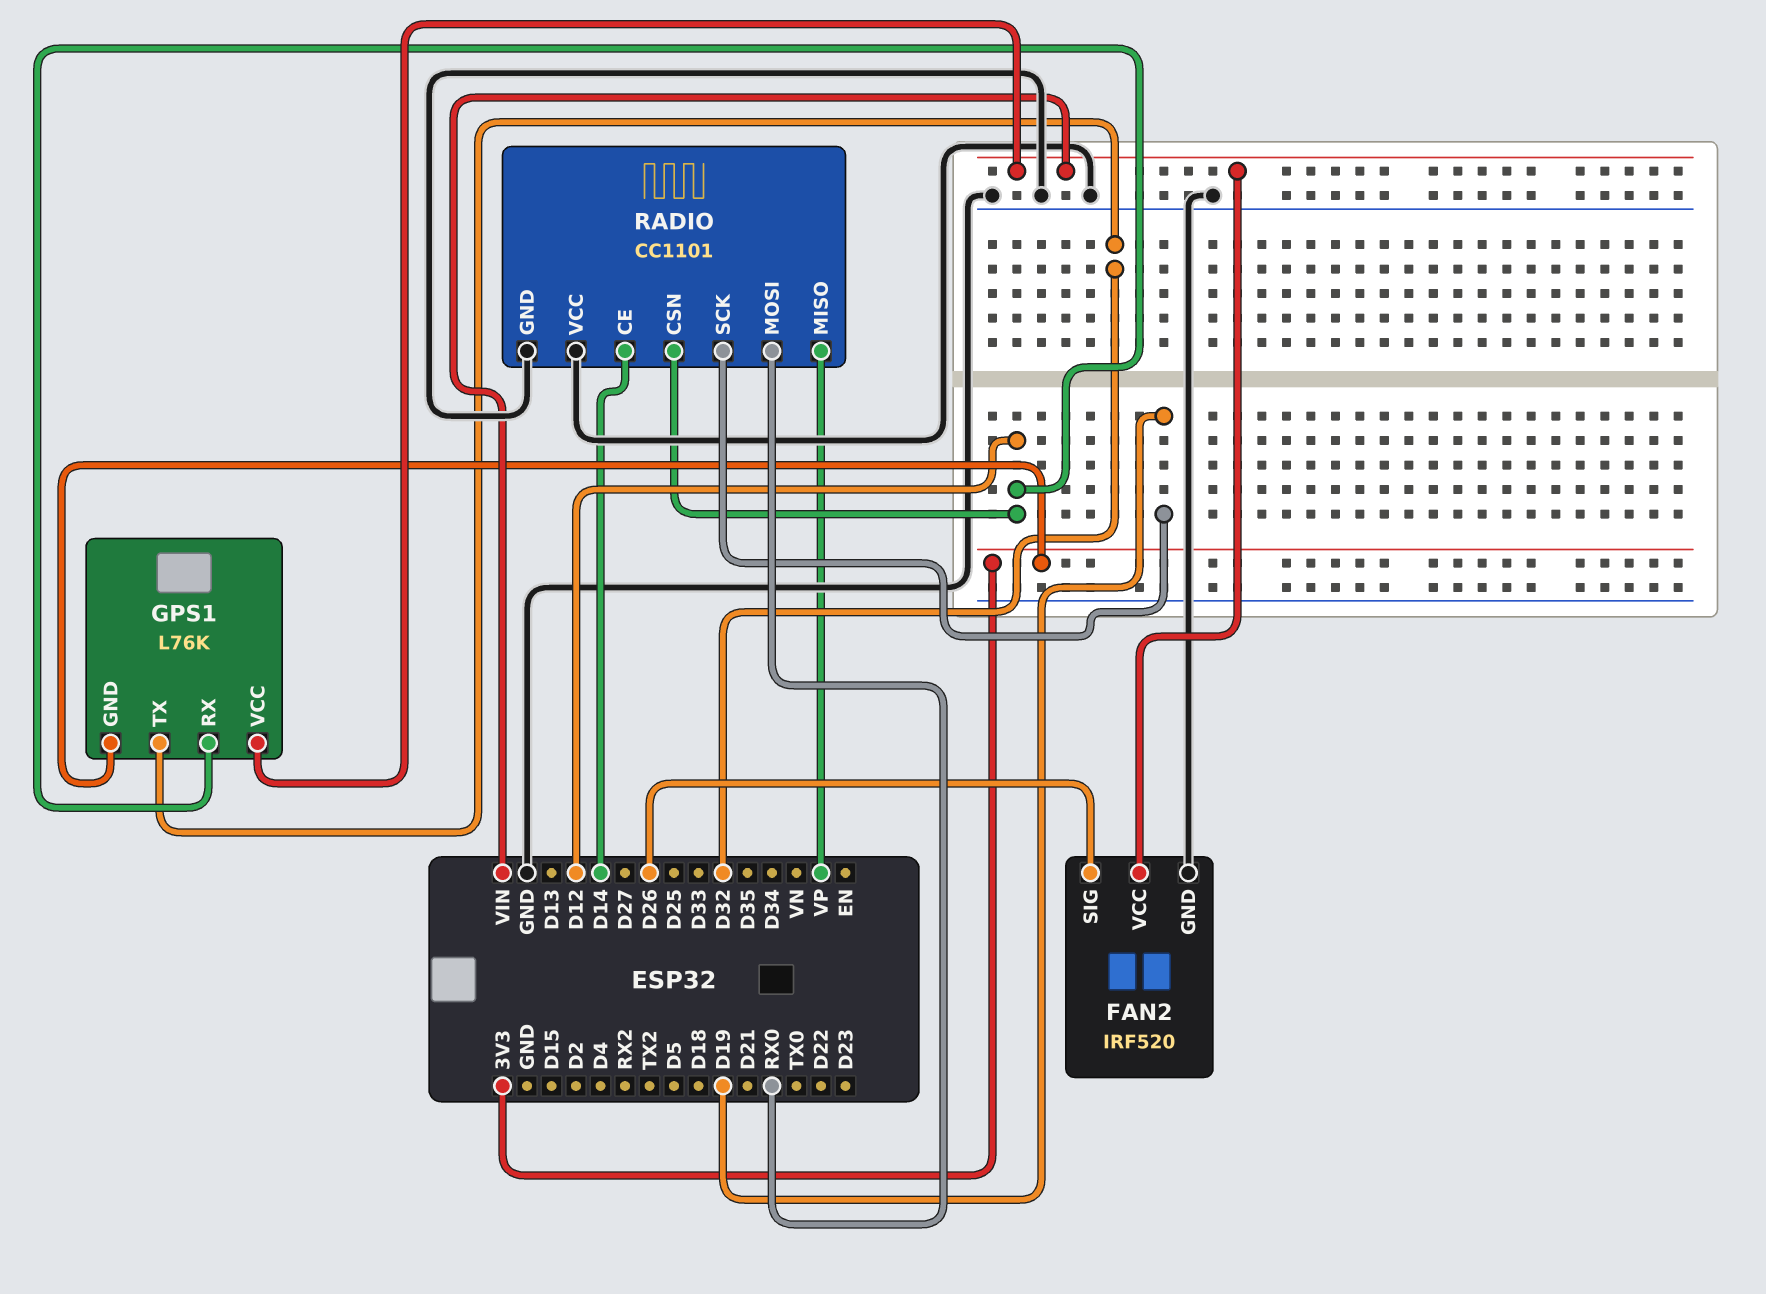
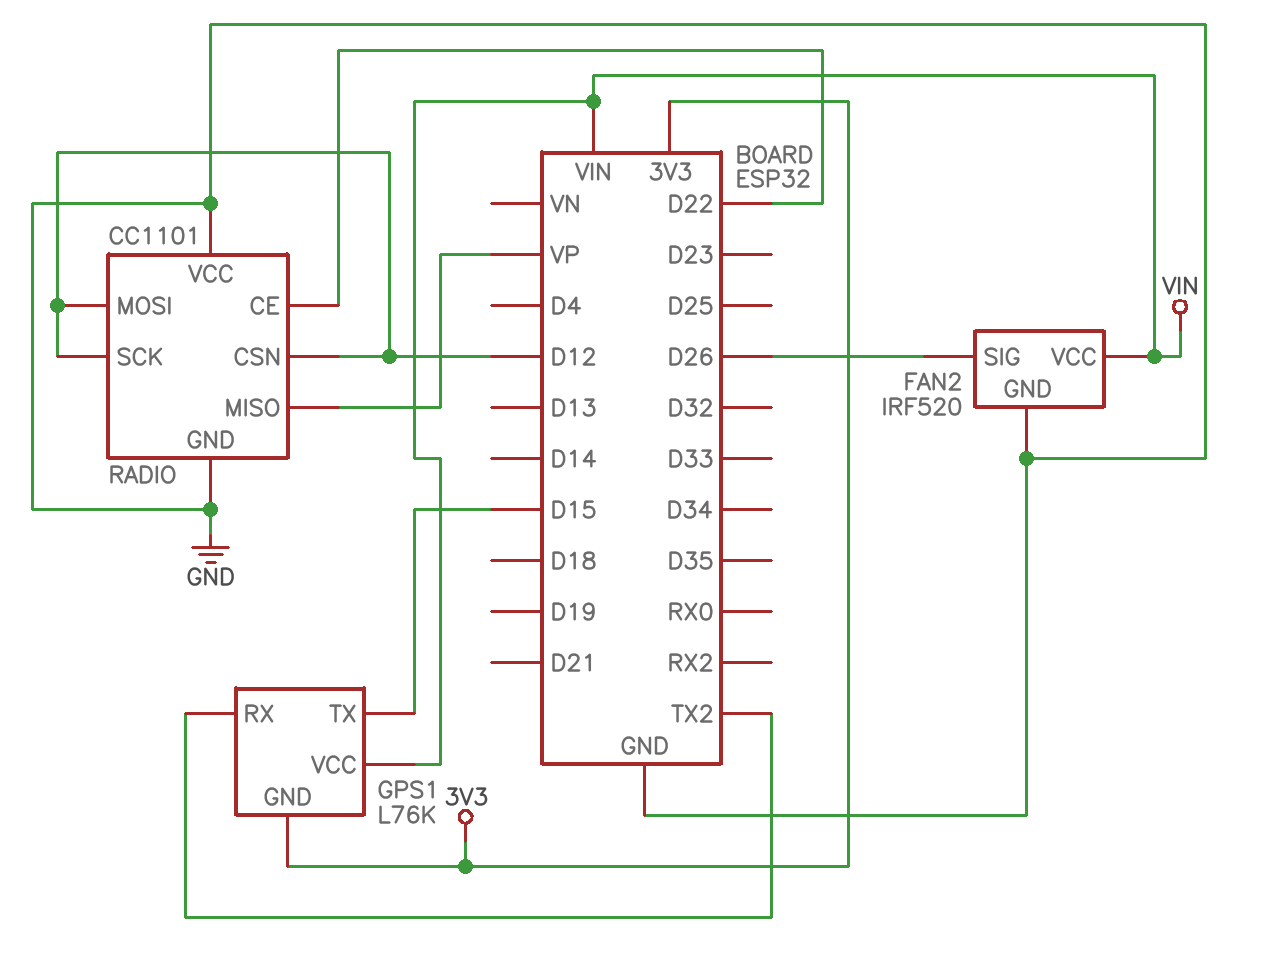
GPS1 pin RX: D12 -> TX2
GPS1 pin TX: D32 -> D15
RADIO pin CE: D14 -> D22
RADIO pin MOSI: RX0 -> D12
RADIO pin SCK: D19 -> D12

